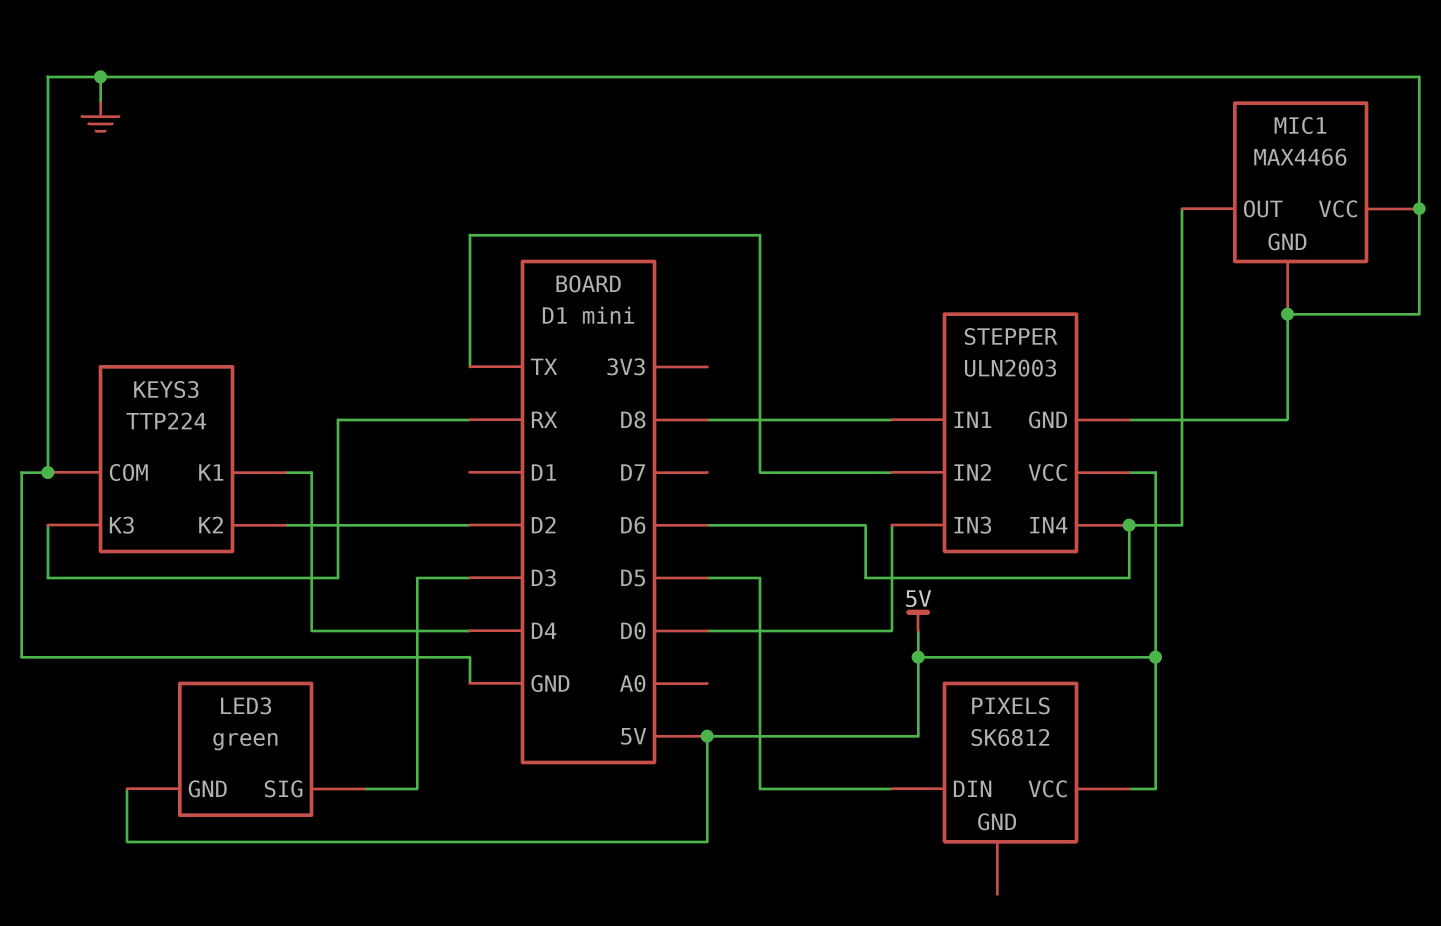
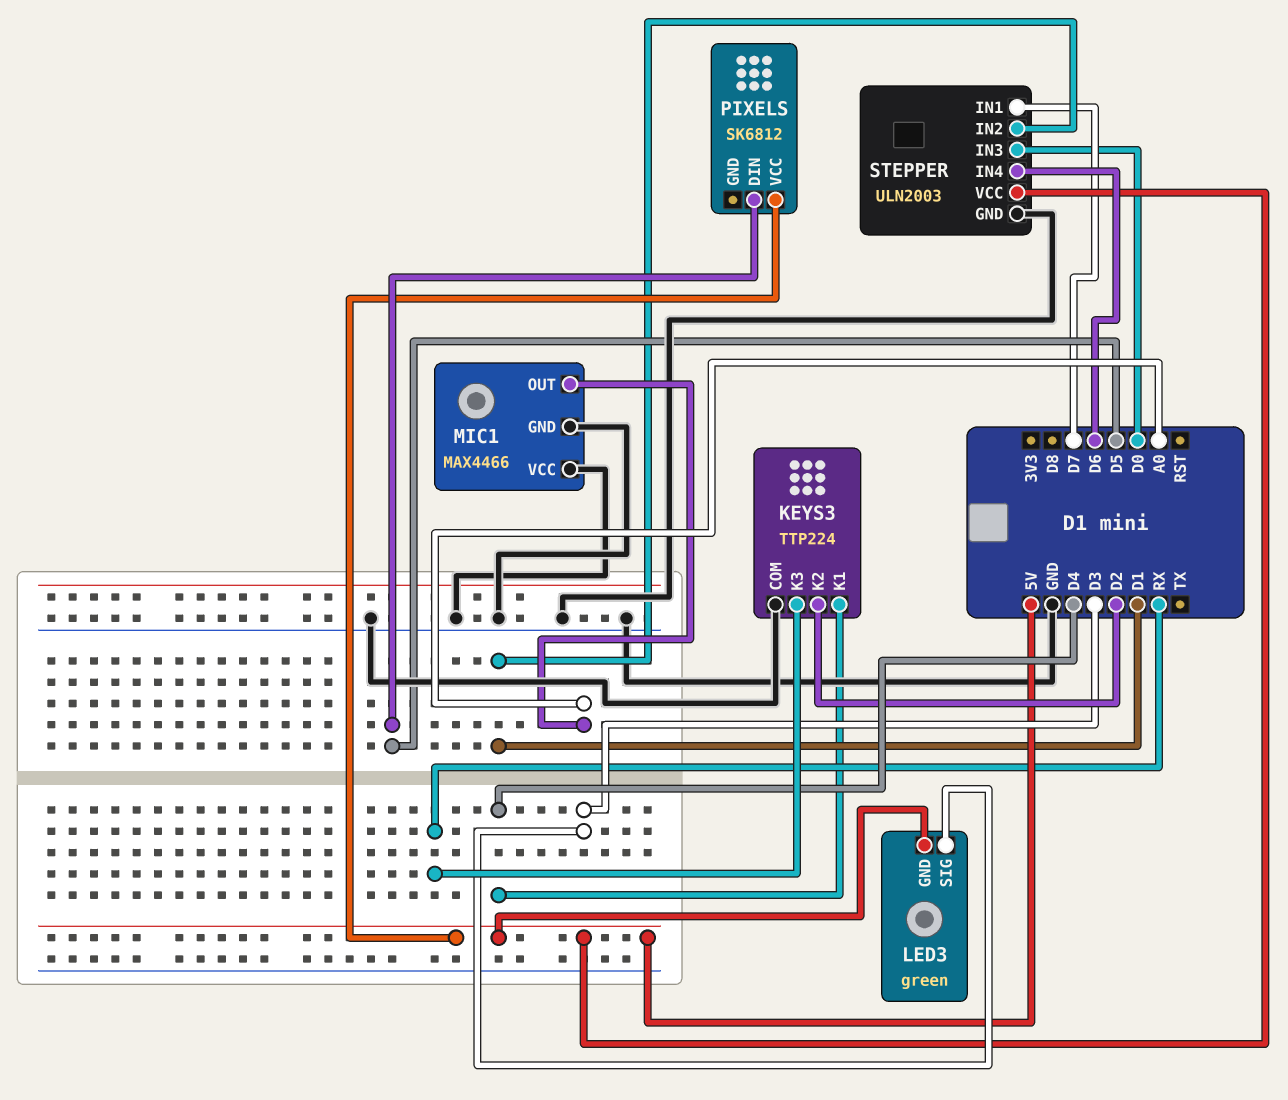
MIC1 pin OUT: D6 -> A0
STEPPER pin IN1: D8 -> D7
STEPPER pin IN2: TX -> D1

